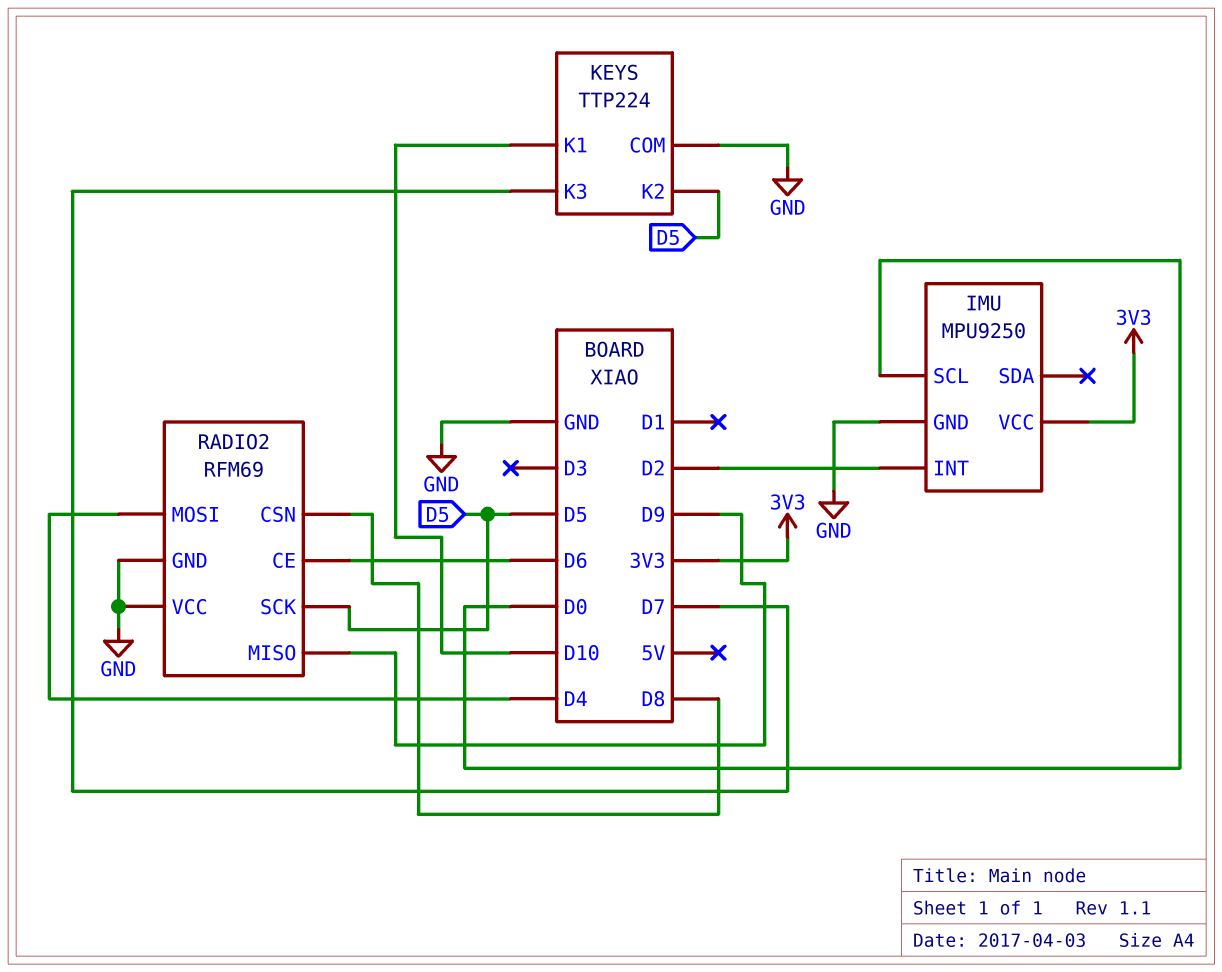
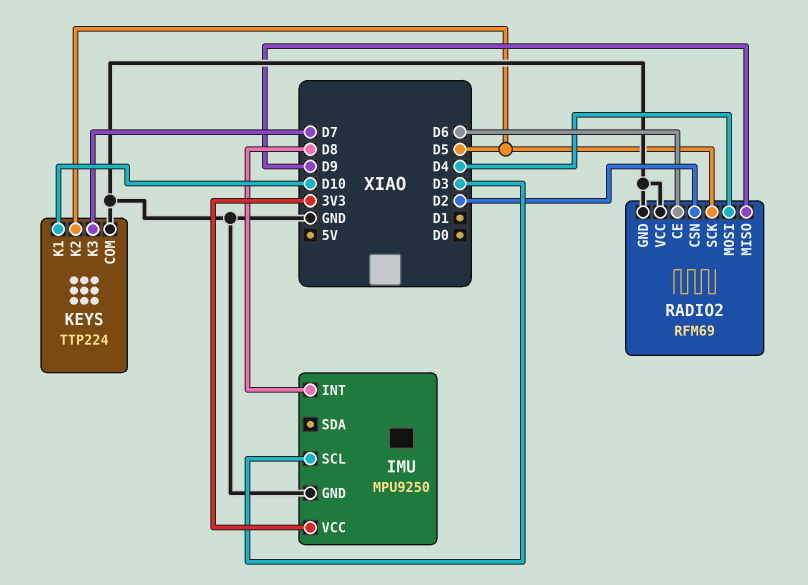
IMU pin INT: D2 -> D8
IMU pin SCL: D0 -> D3
RADIO2 pin CSN: D8 -> D2

